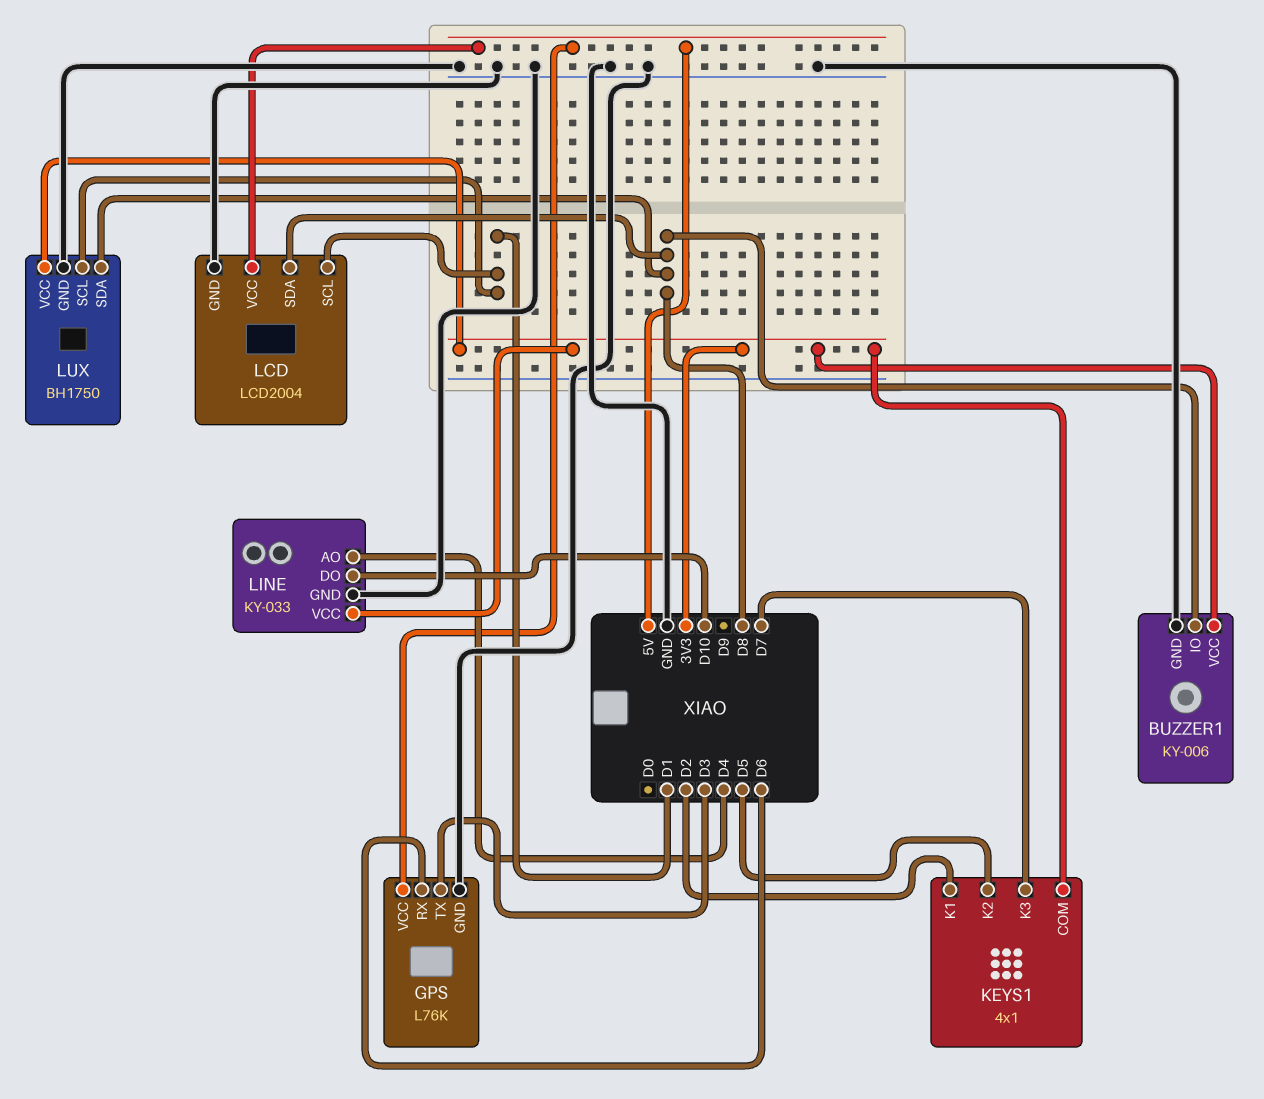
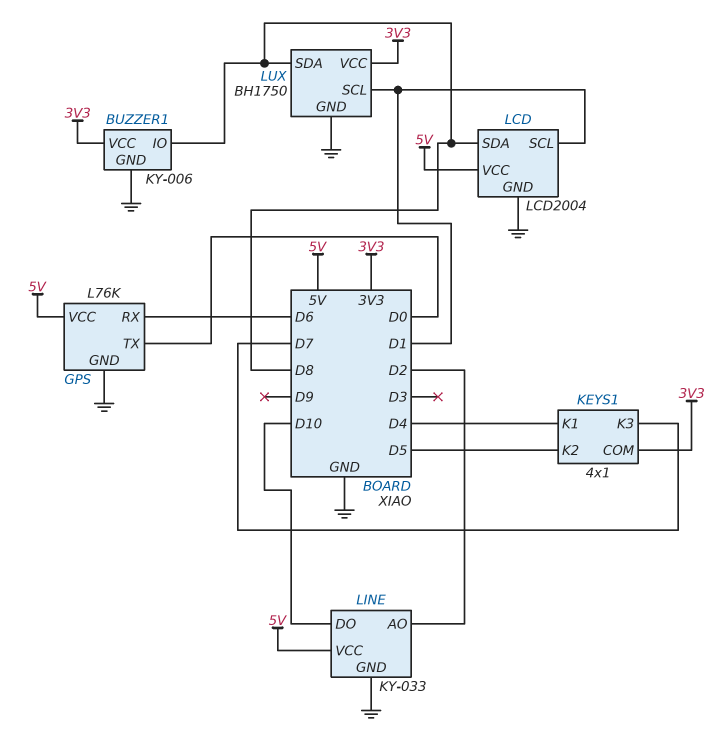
GPS pin TX: D3 -> D0
KEYS1 pin K1: D2 -> D4
LINE pin AO: D4 -> D2
LINE pin VCC: 3V3 -> 5V

